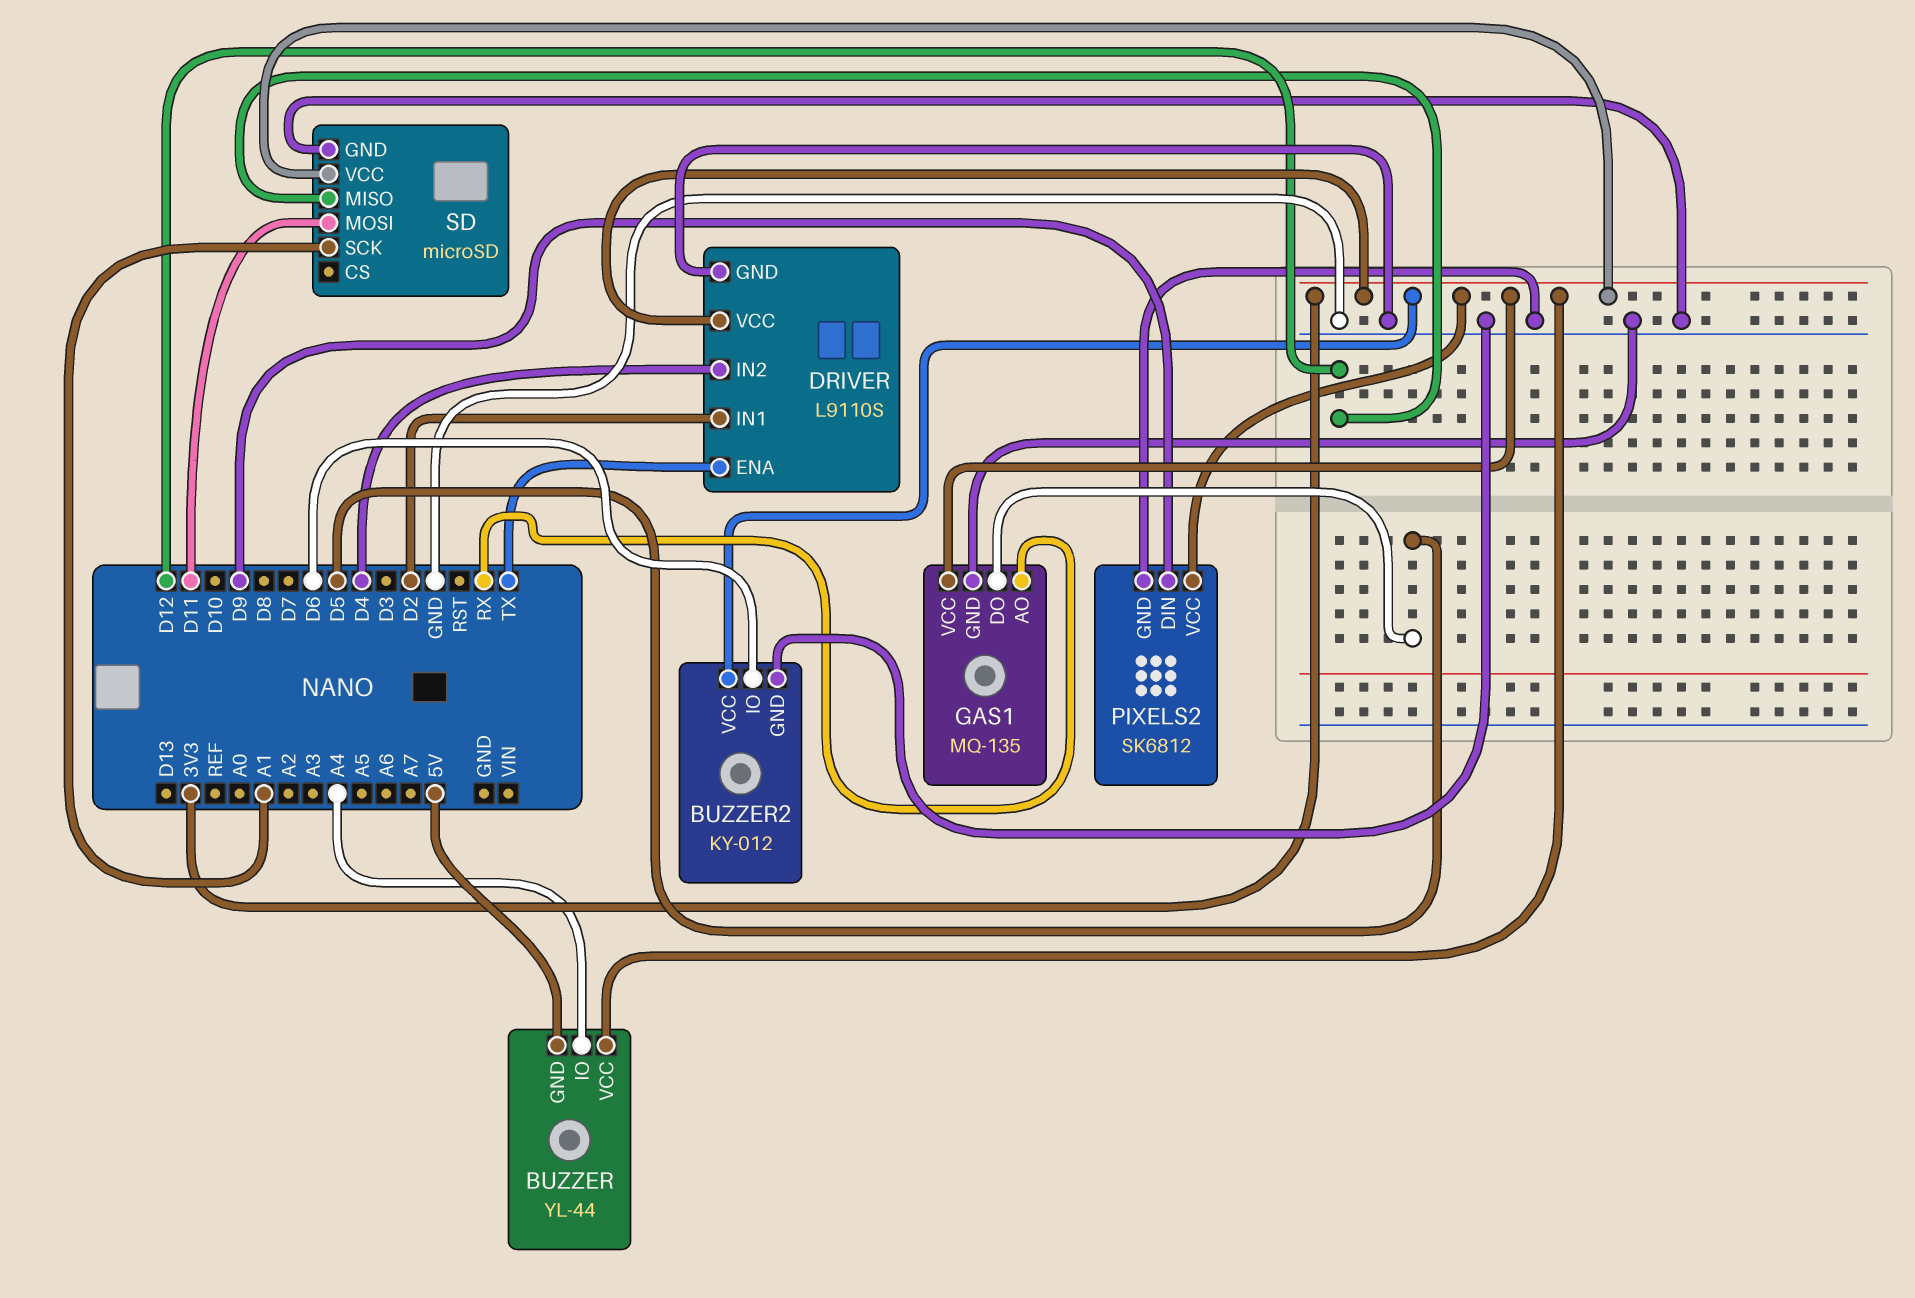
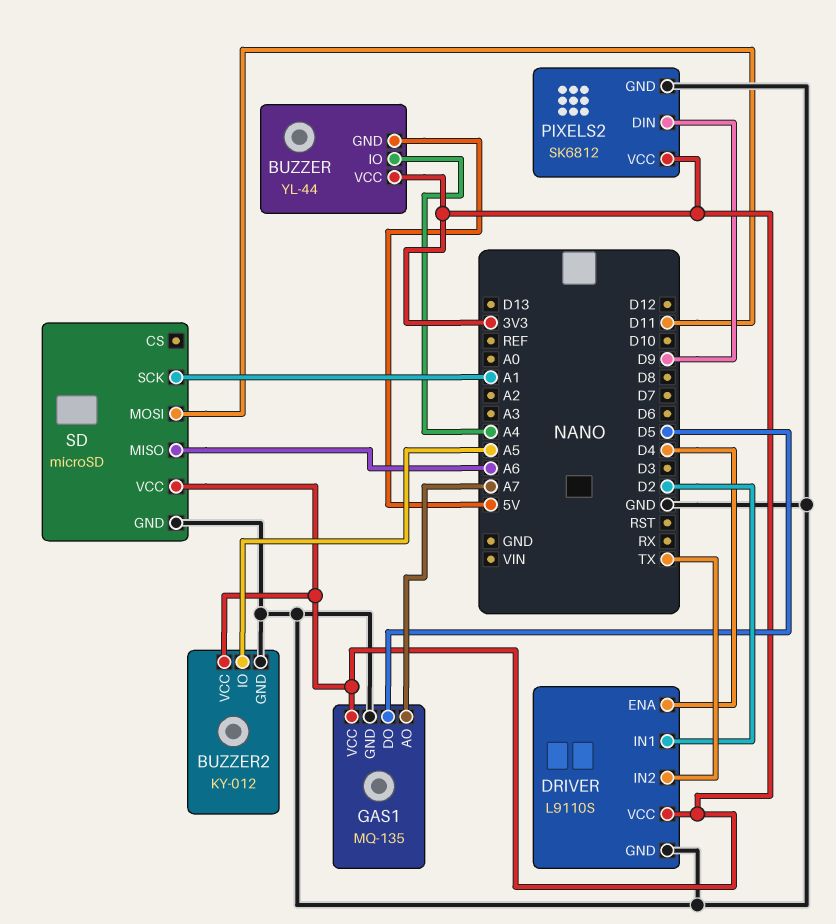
BUZZER2 pin IO: D6 -> A5
DRIVER pin ENA: TX -> D4
DRIVER pin IN2: D4 -> TX
GAS1 pin AO: RX -> A7
SD pin MISO: D12 -> A6

